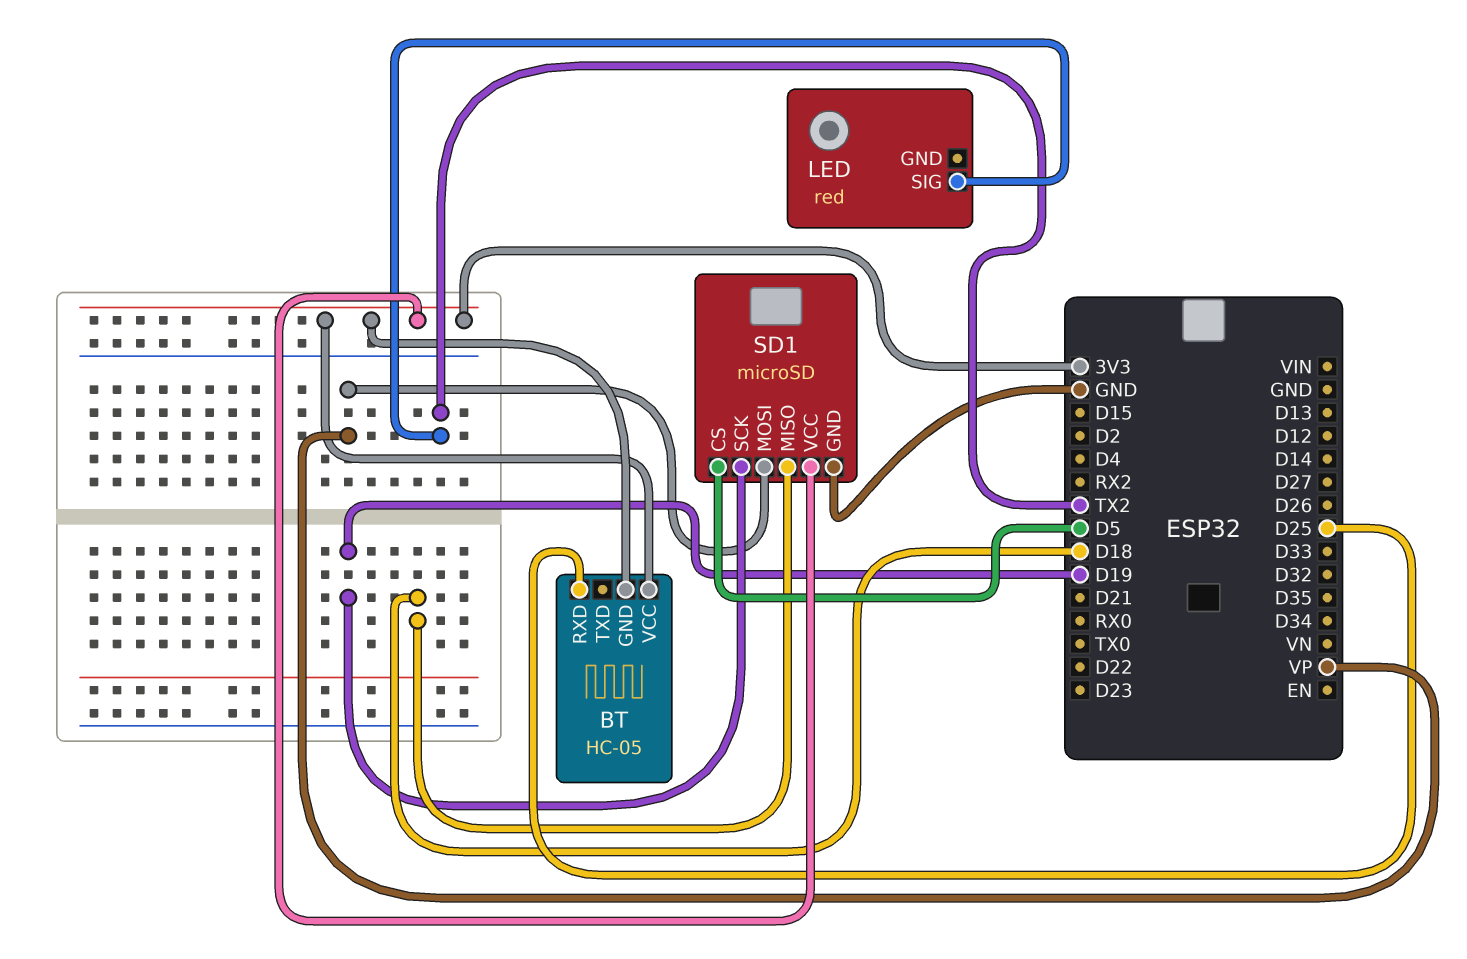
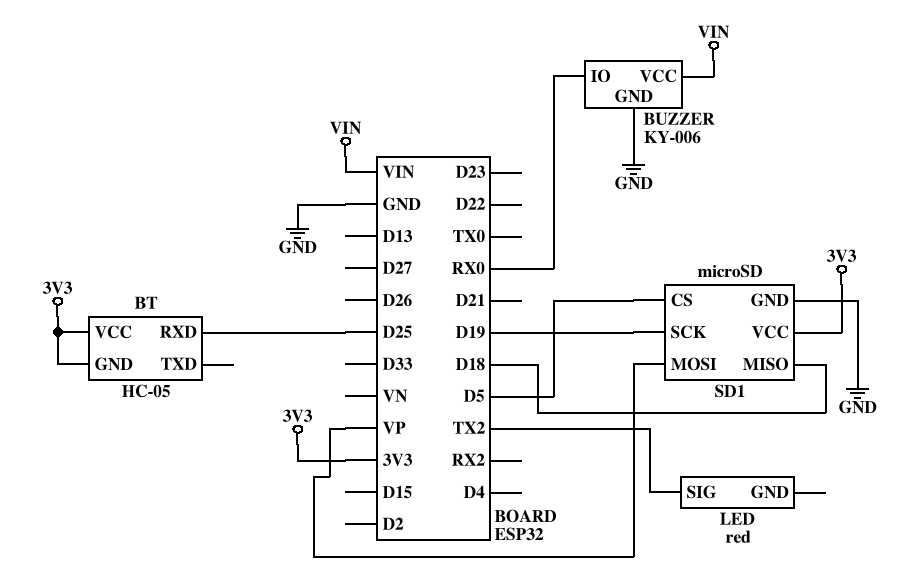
BUZZER: none -> KY-006
BUZZER pin GND: none -> GND
BUZZER pin IO: none -> RX0
BUZZER pin VCC: none -> VIN

